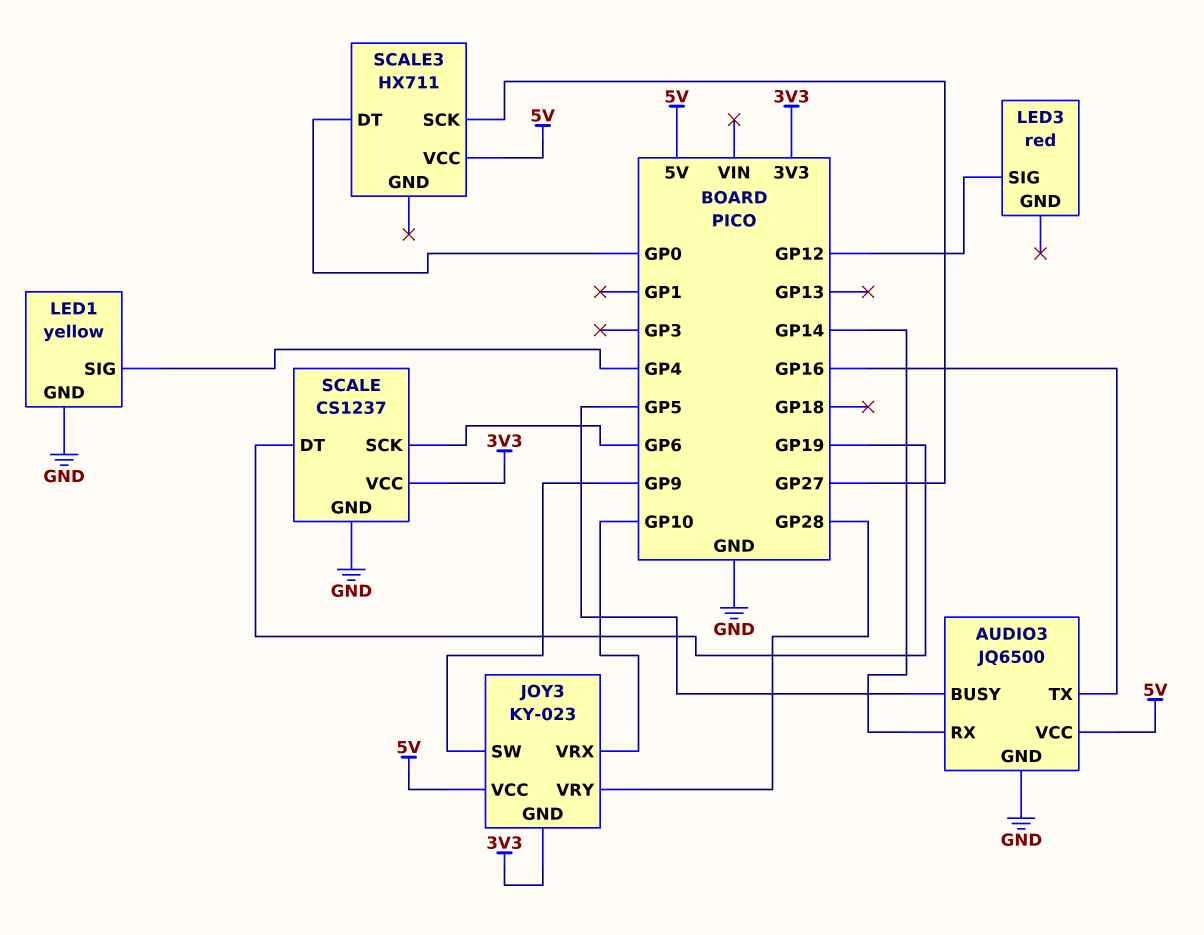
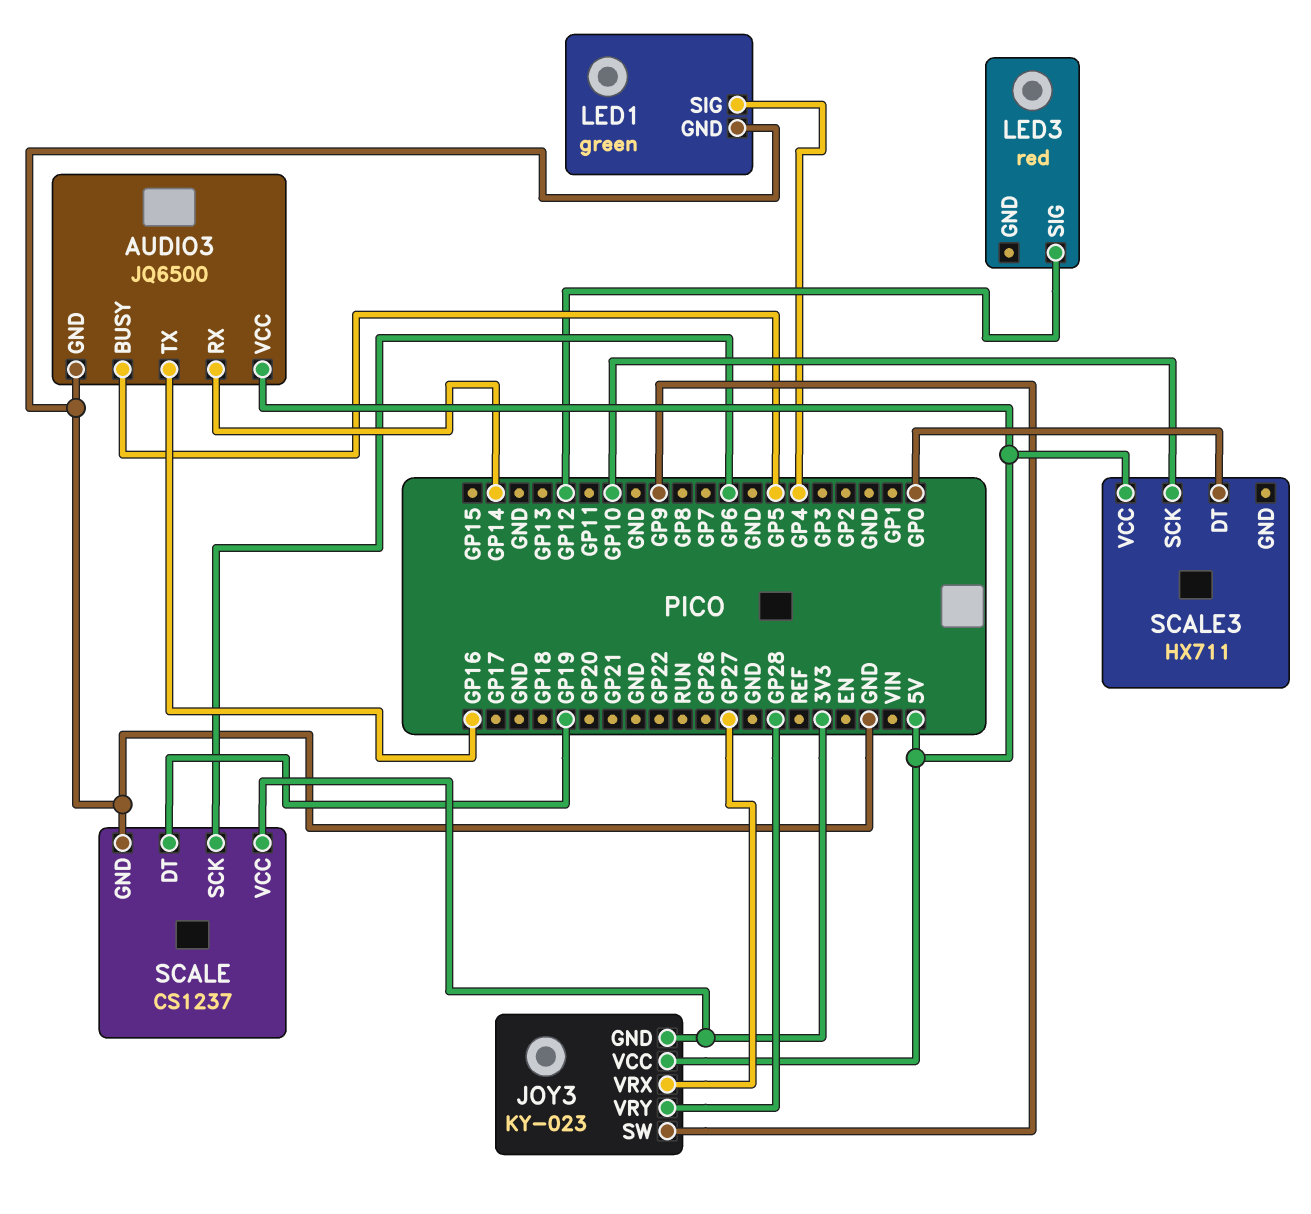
JOY3 pin VRX: GP10 -> GP27
LED1: yellow -> green
SCALE3 pin SCK: GP27 -> GP10

